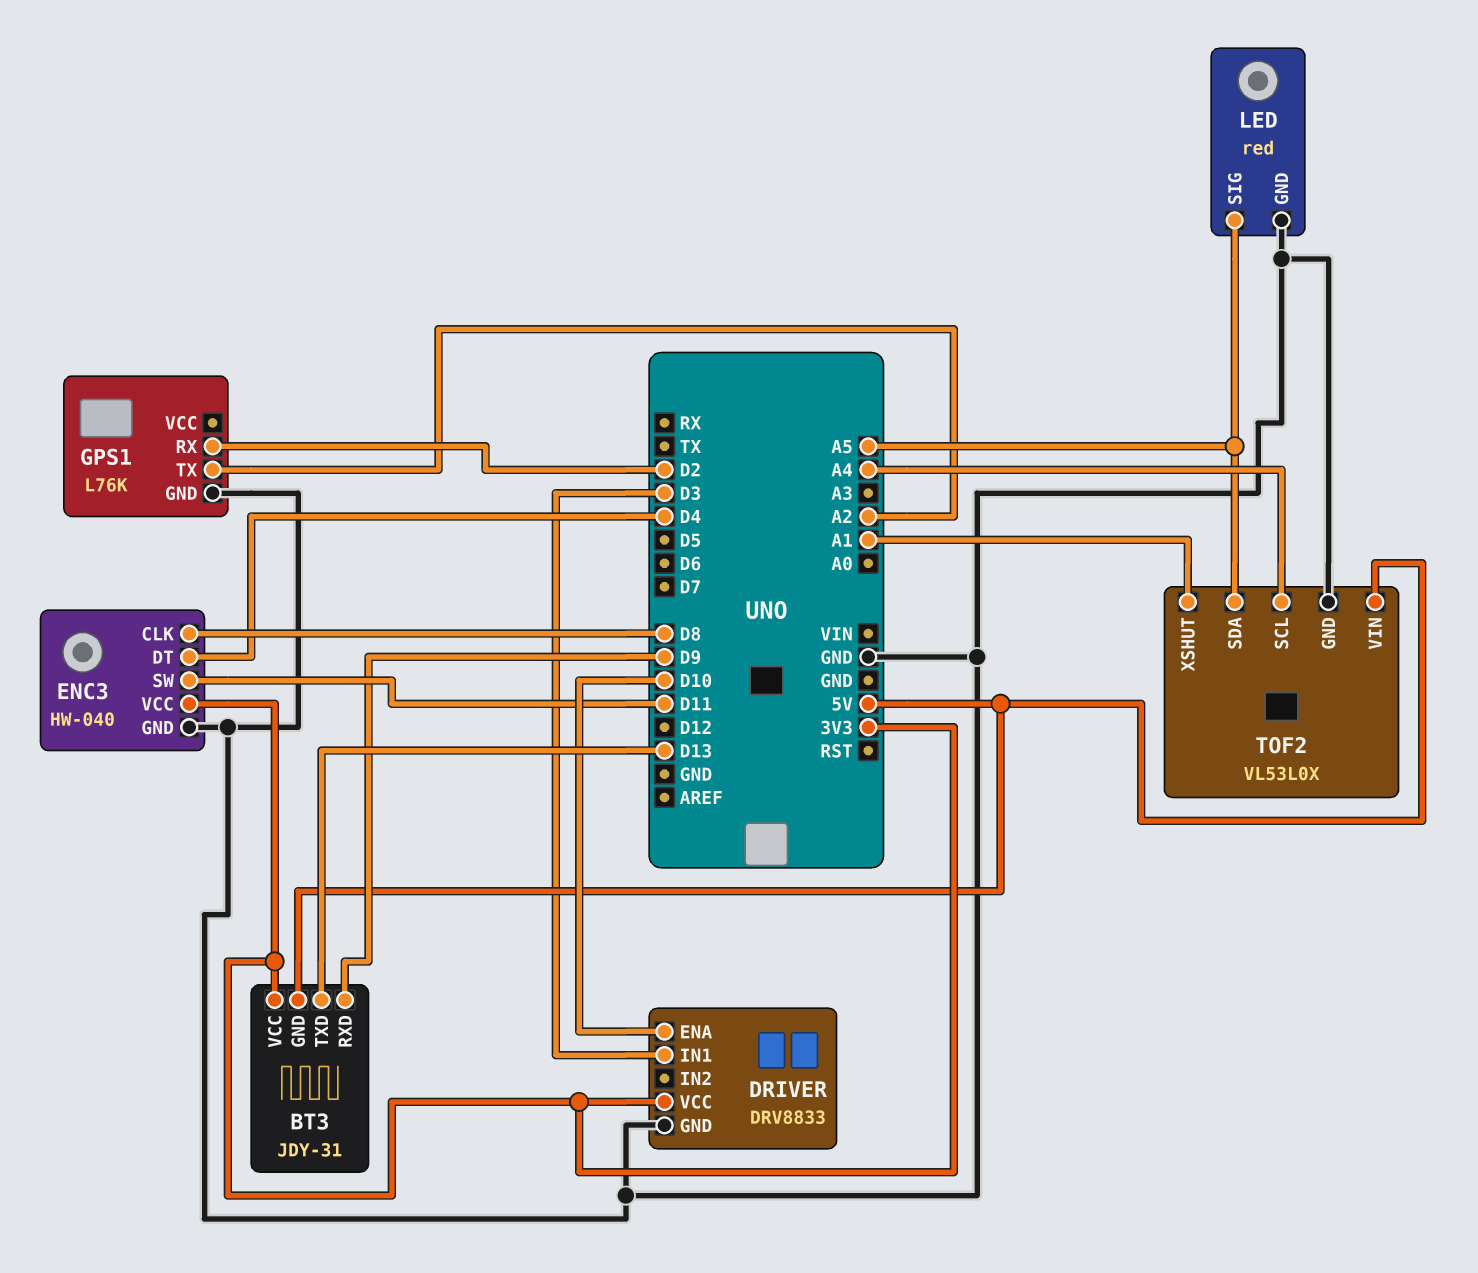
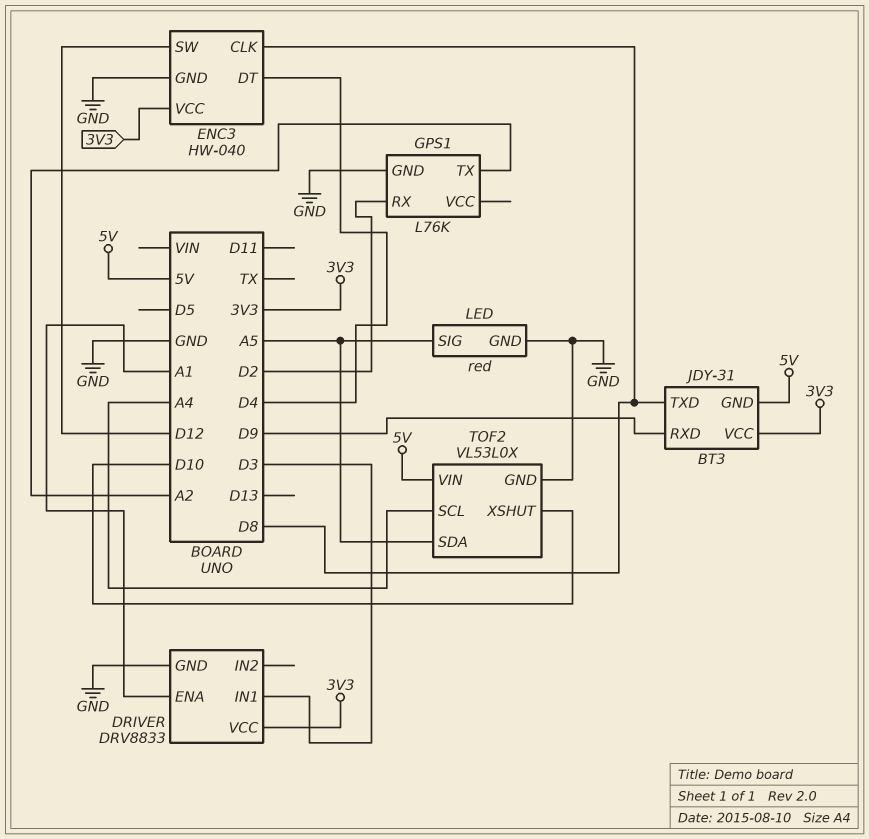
BT3 pin TXD: D13 -> D8
DRIVER pin ENA: D10 -> A1
ENC3 pin SW: D11 -> D12
TOF2 pin XSHUT: A1 -> D10

